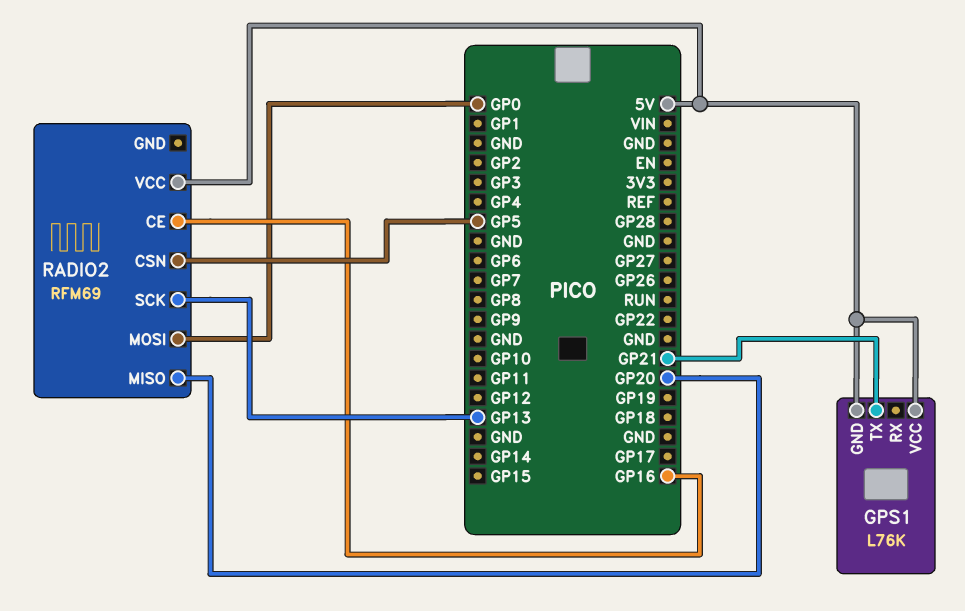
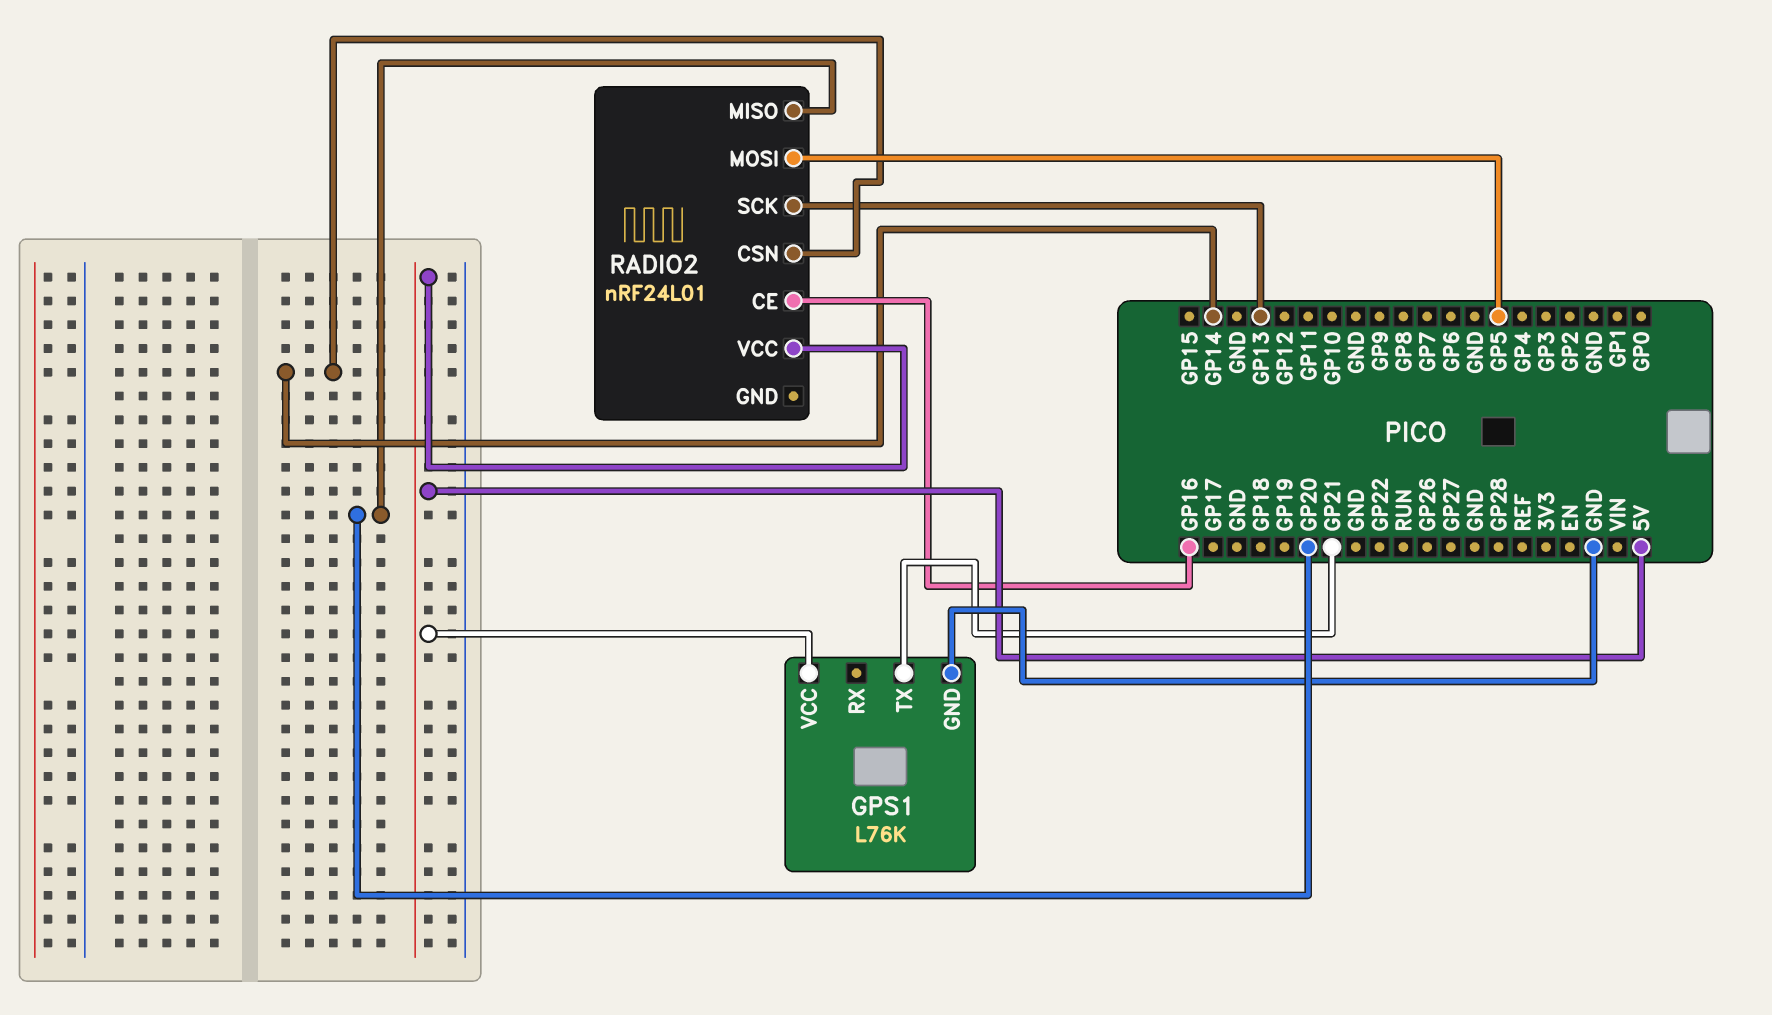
GPS1 pin GND: 5V -> GND
RADIO2: RFM69 -> nRF24L01
RADIO2 pin CSN: GP5 -> GP14
RADIO2 pin MOSI: GP0 -> GP5

